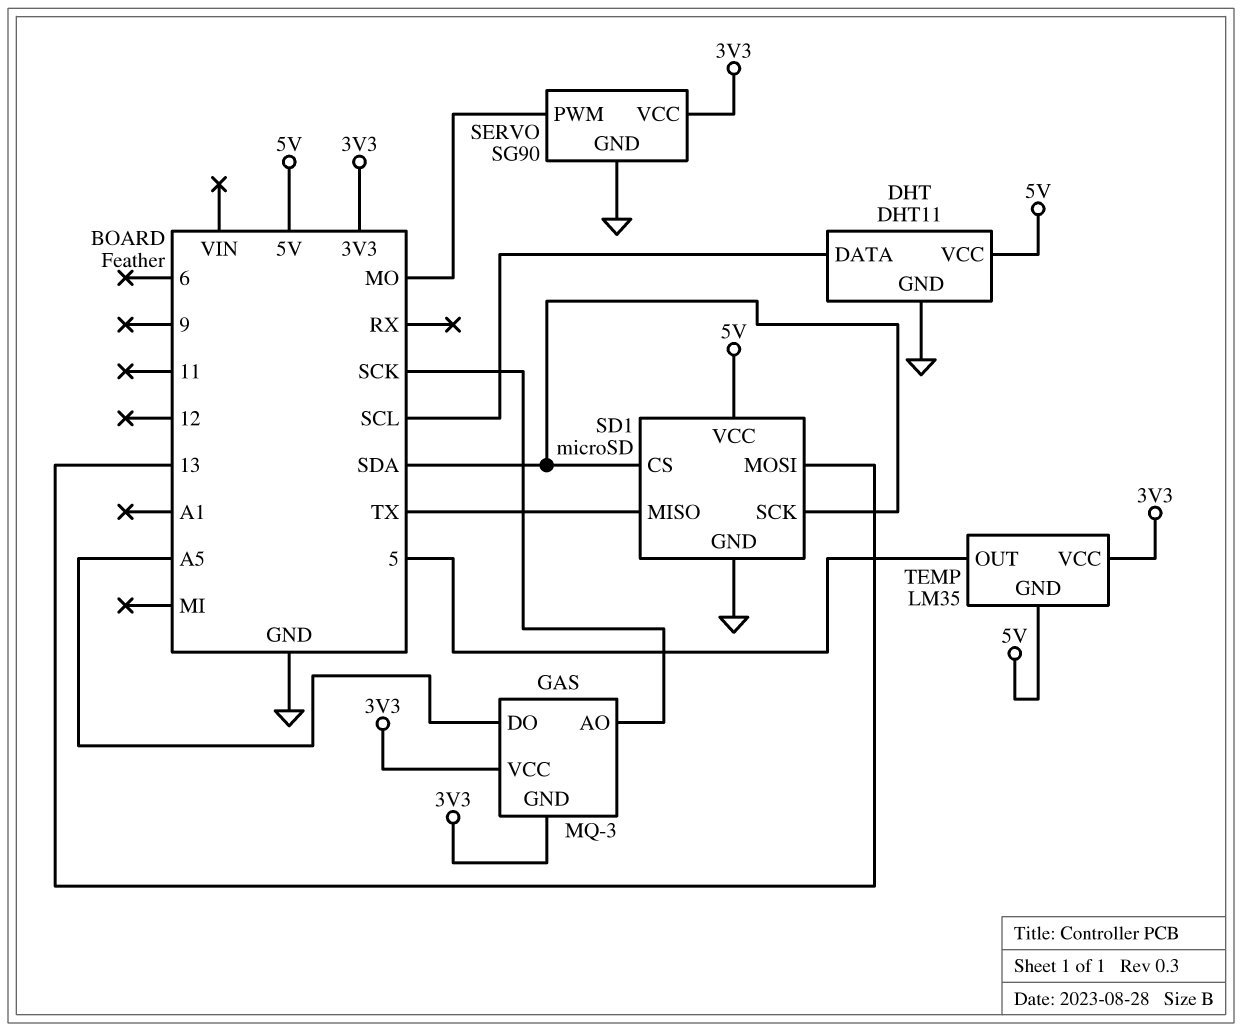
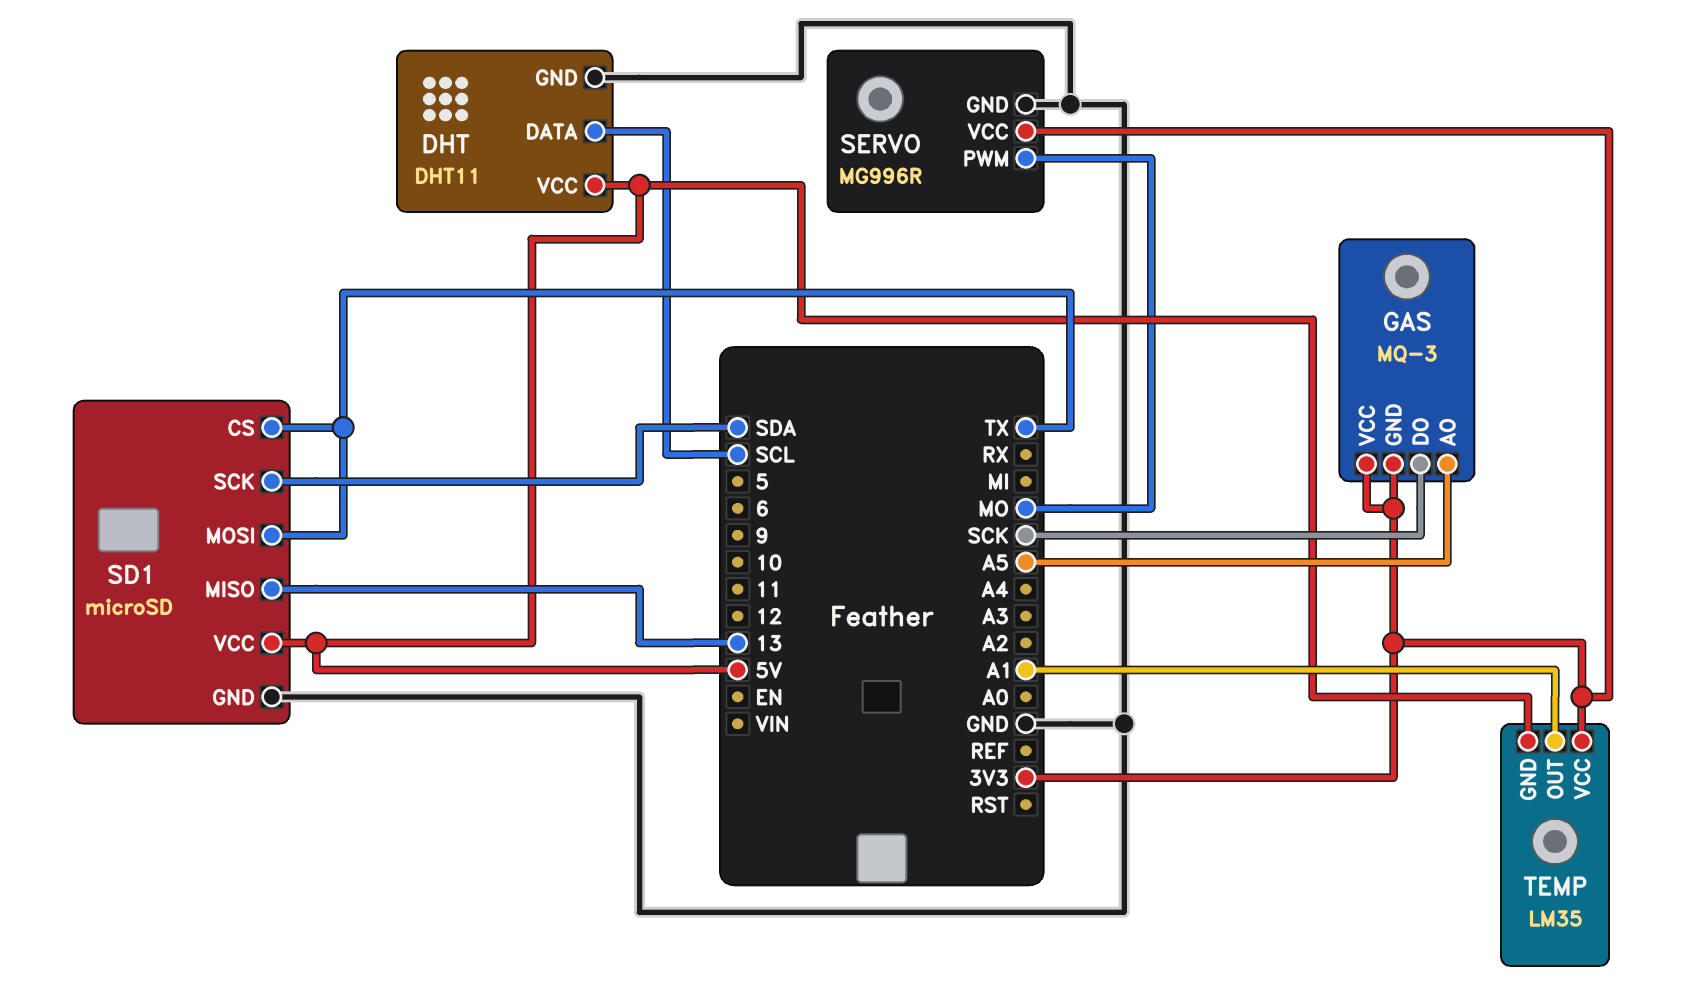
GAS pin AO: SCK -> A5
GAS pin DO: A5 -> SCK
SD1 pin CS: SDA -> TX
SD1 pin MISO: TX -> 13
SD1 pin MOSI: 13 -> TX
SERVO: SG90 -> MG996R
TEMP pin OUT: 5 -> A1

